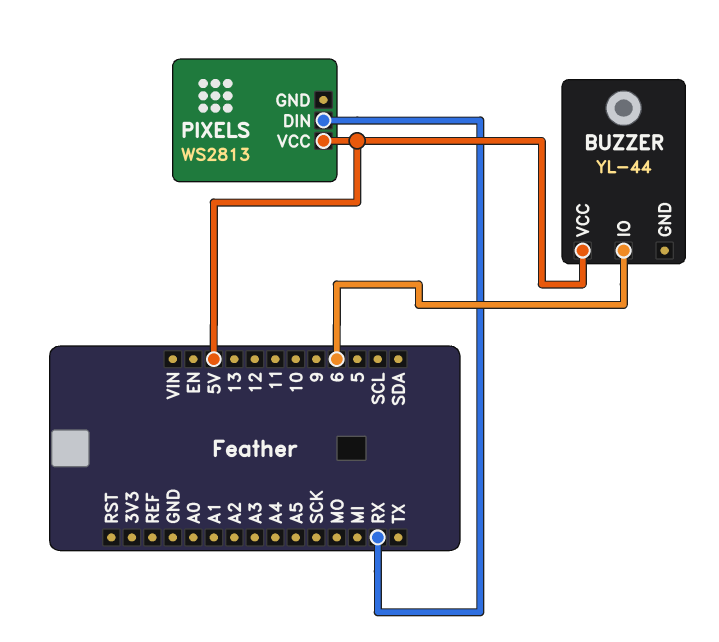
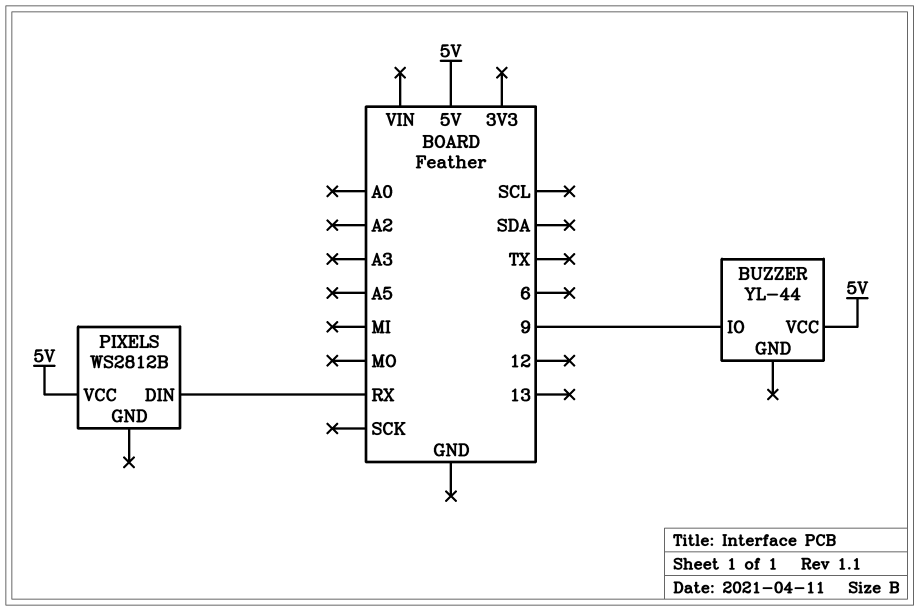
BUZZER pin IO: 6 -> 9
PIXELS: WS2813 -> WS2812B

